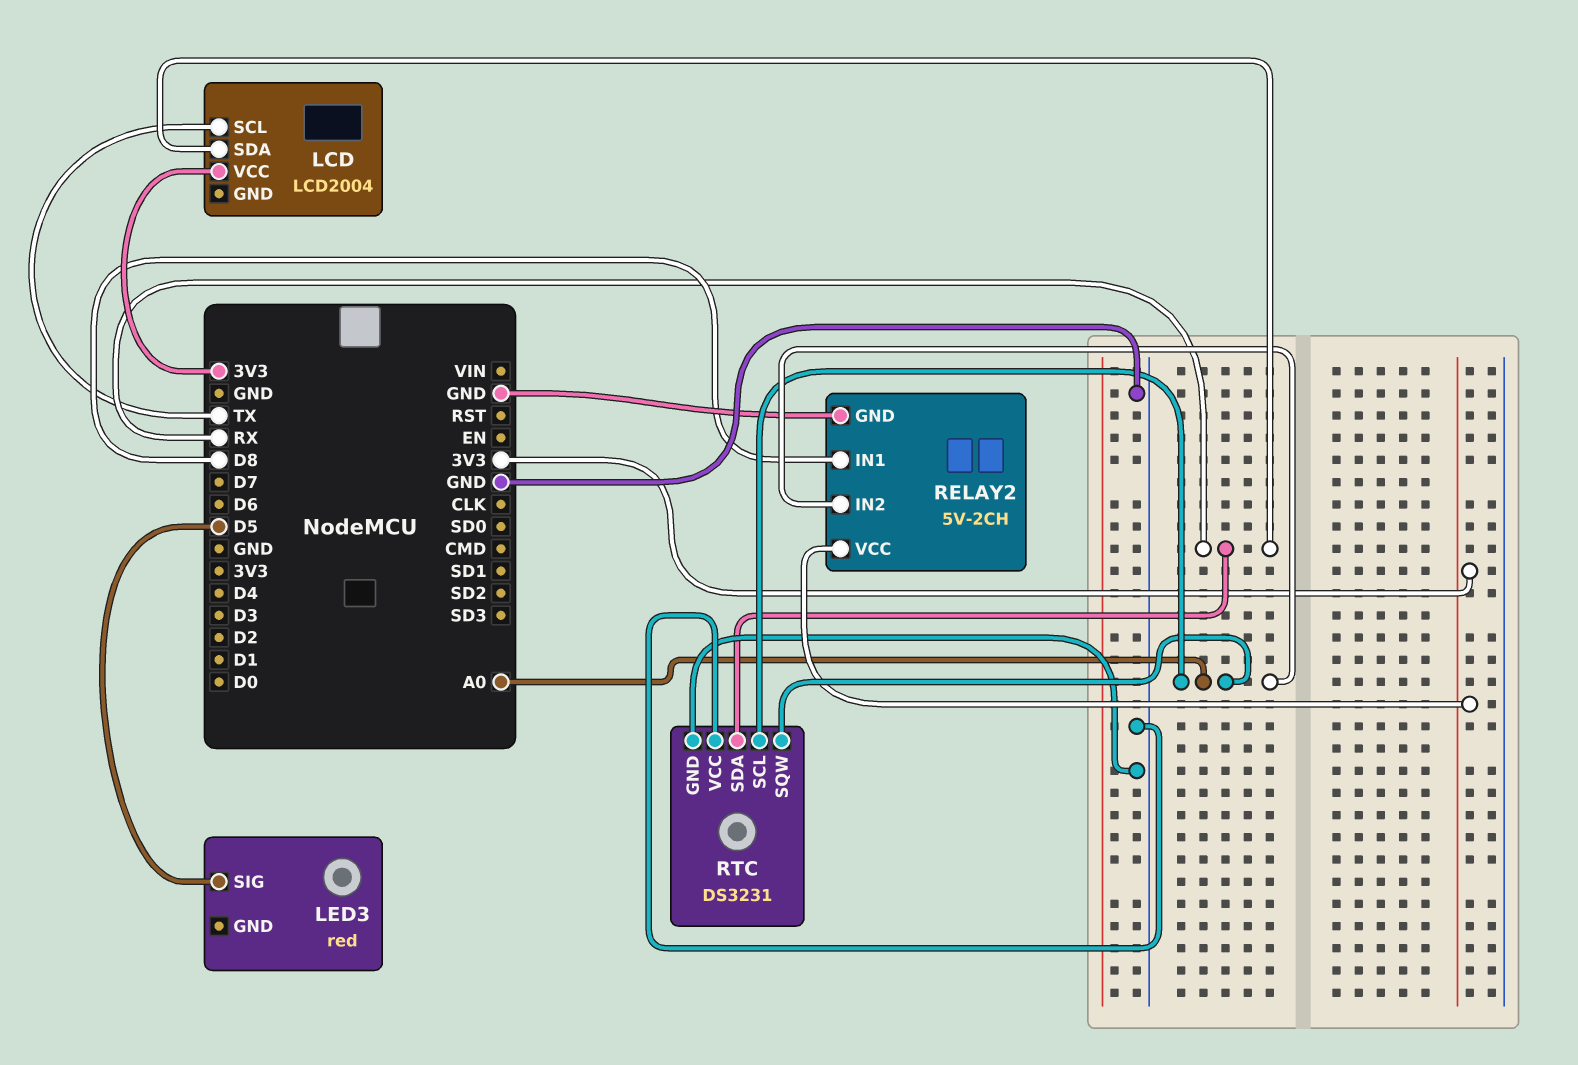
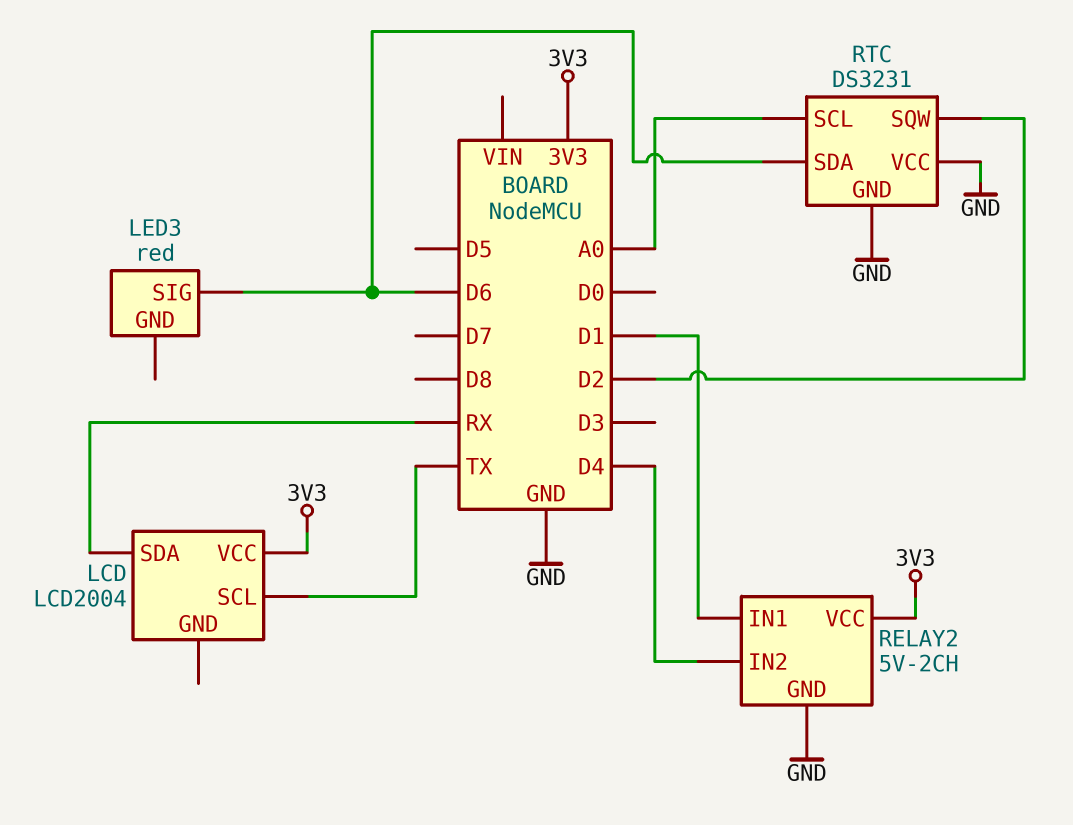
LED3 pin SIG: D5 -> D6
RELAY2 pin IN1: D8 -> D1
RELAY2 pin IN2: A0 -> D4
RTC pin SDA: RX -> D6
RTC pin SQW: A0 -> D2

